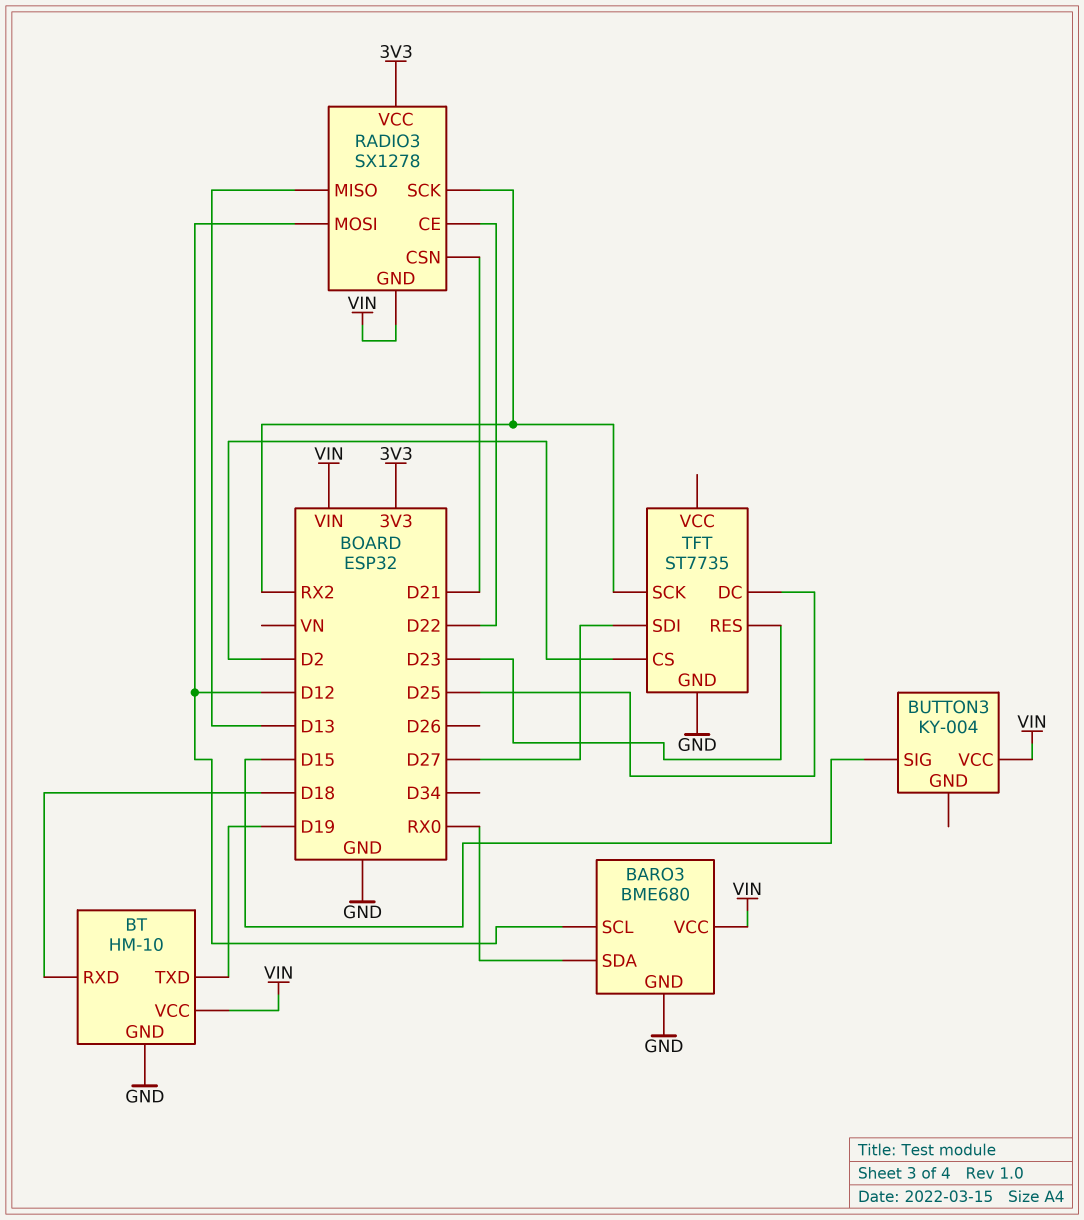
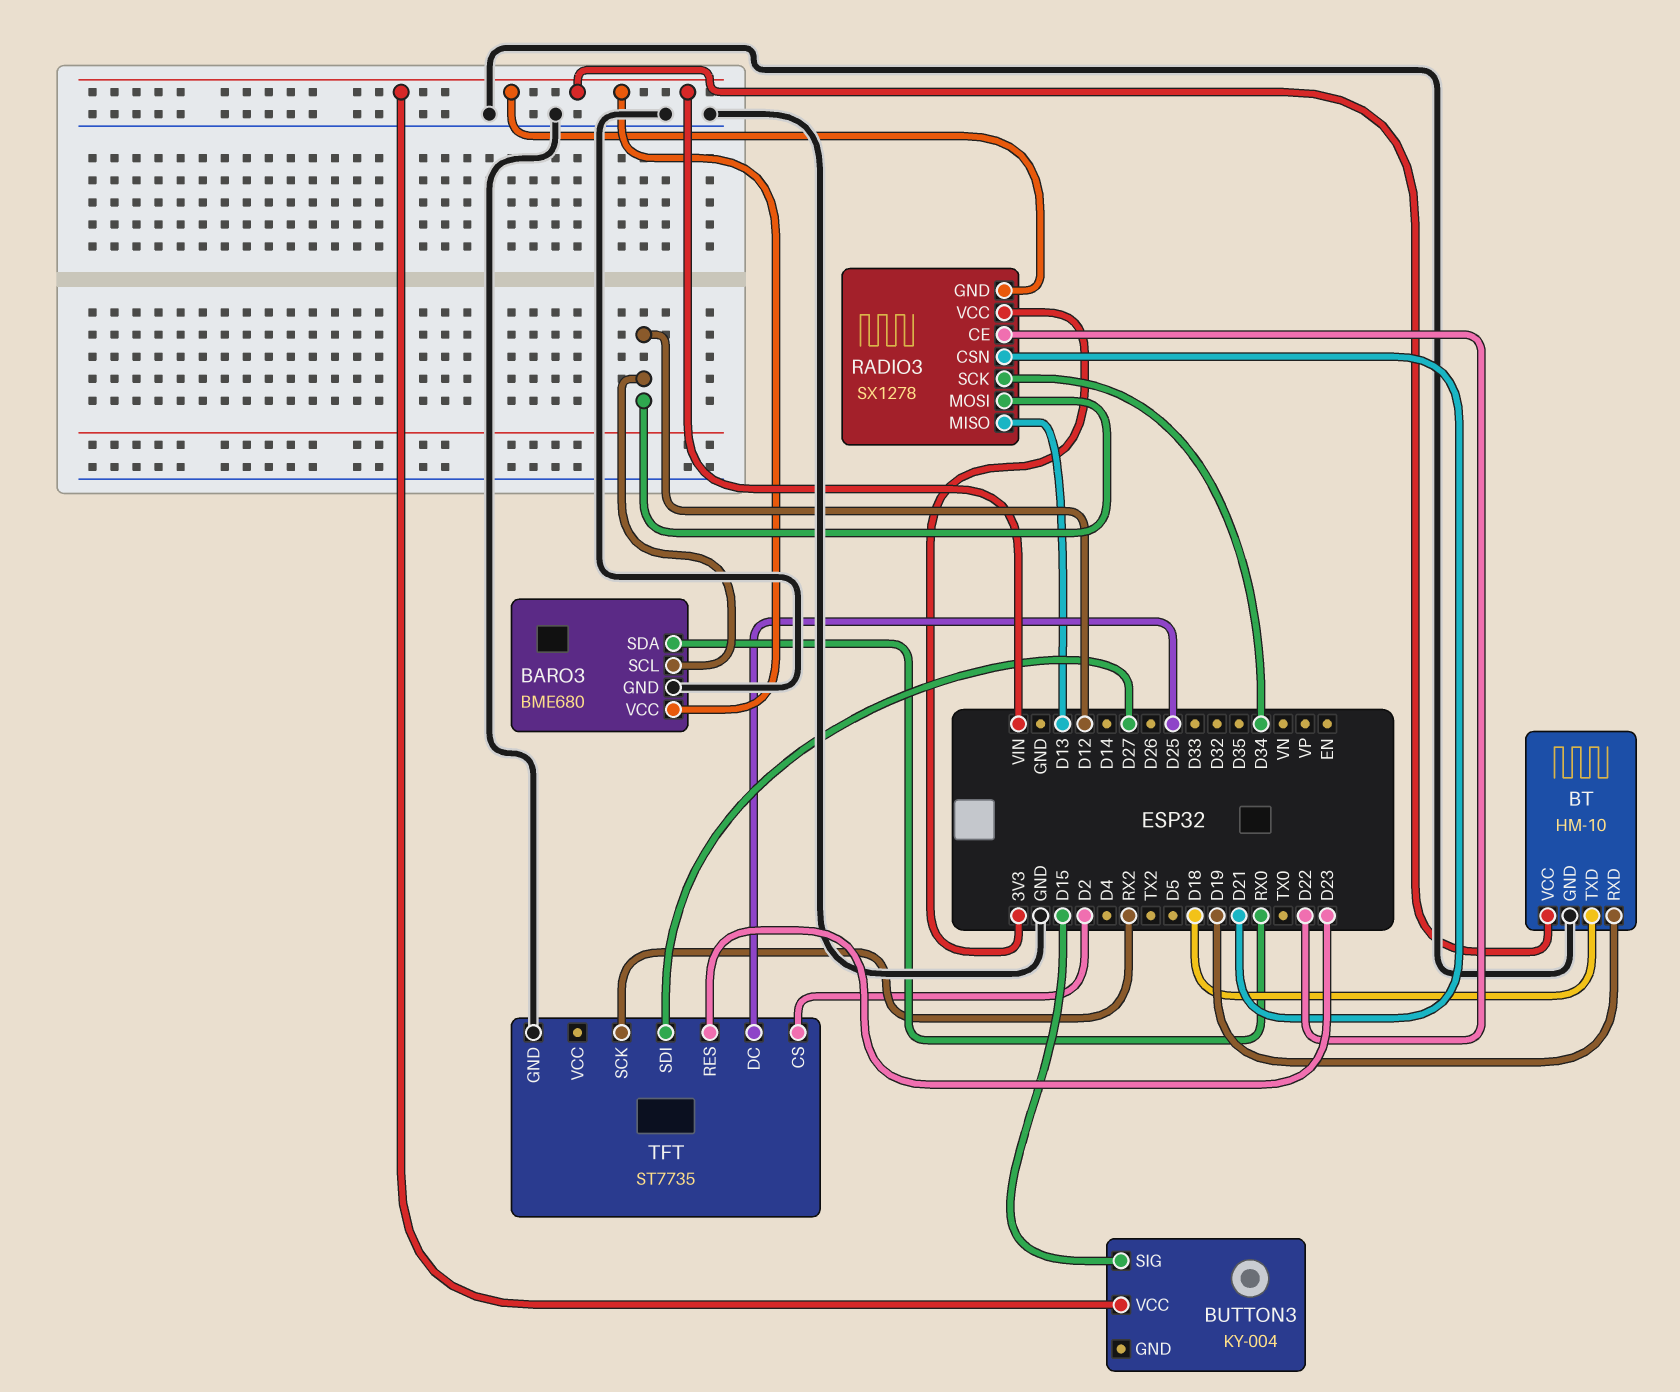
BT pin RXD: D18 -> D19
BT pin TXD: D19 -> D18
RADIO3 pin SCK: RX2 -> D34

